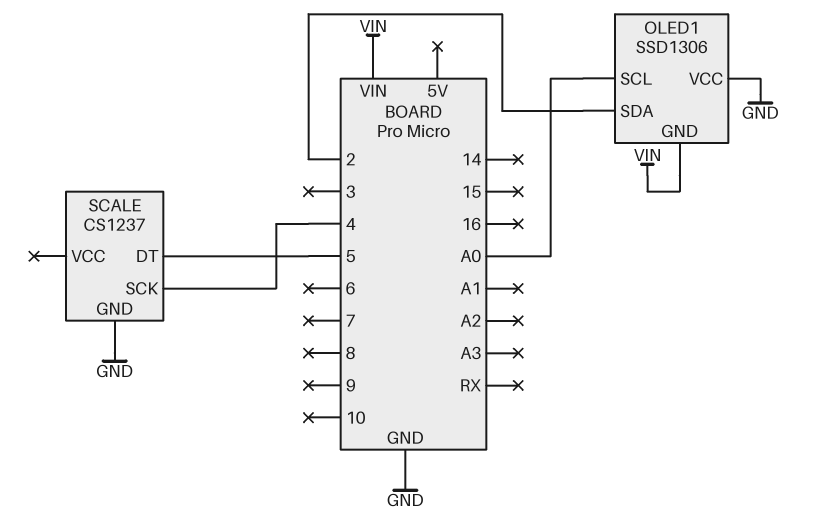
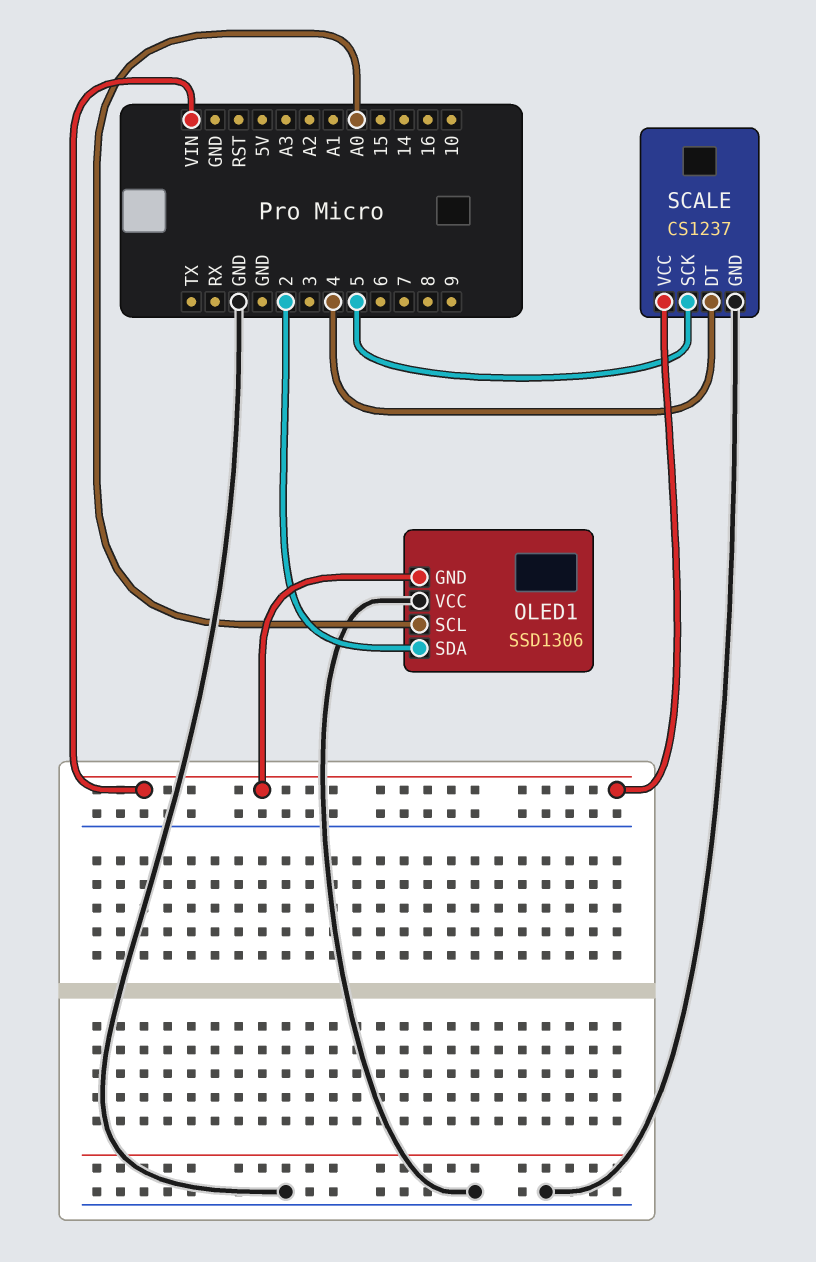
SCALE pin DT: 5 -> 4
SCALE pin SCK: 4 -> 5
SCALE pin VCC: none -> VIN

